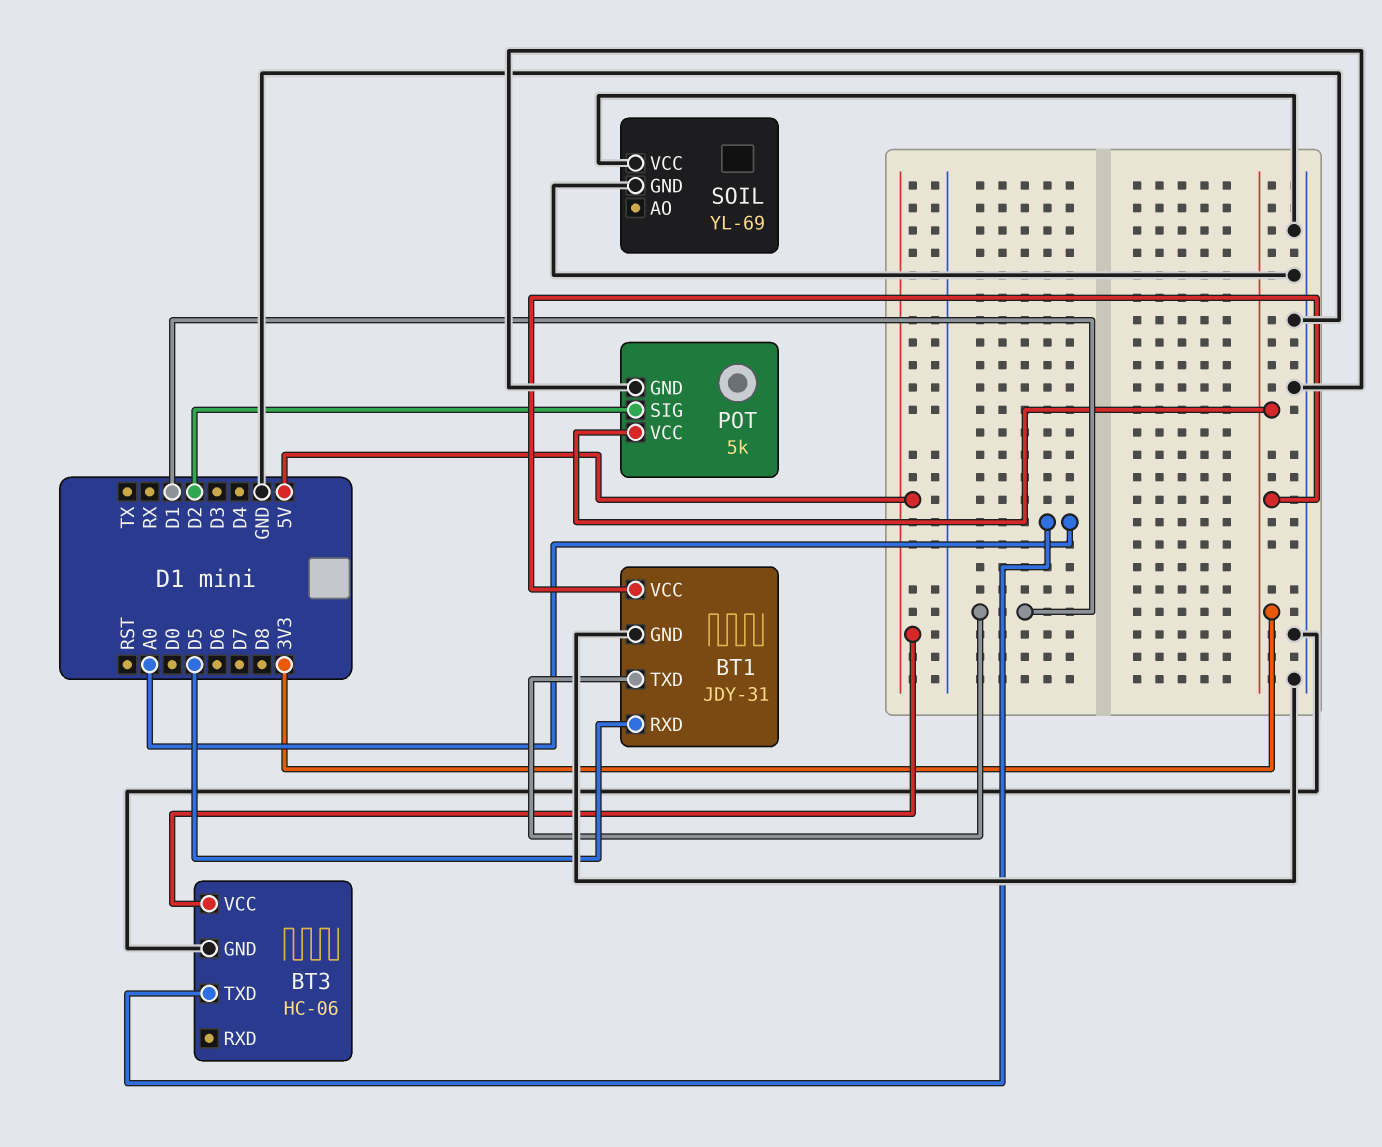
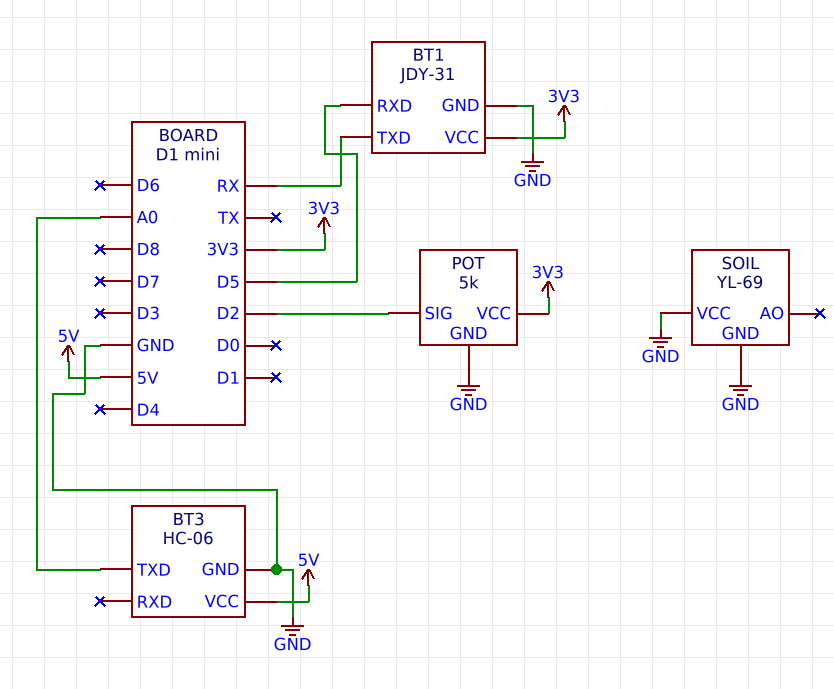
BT1 pin TXD: D1 -> RX

